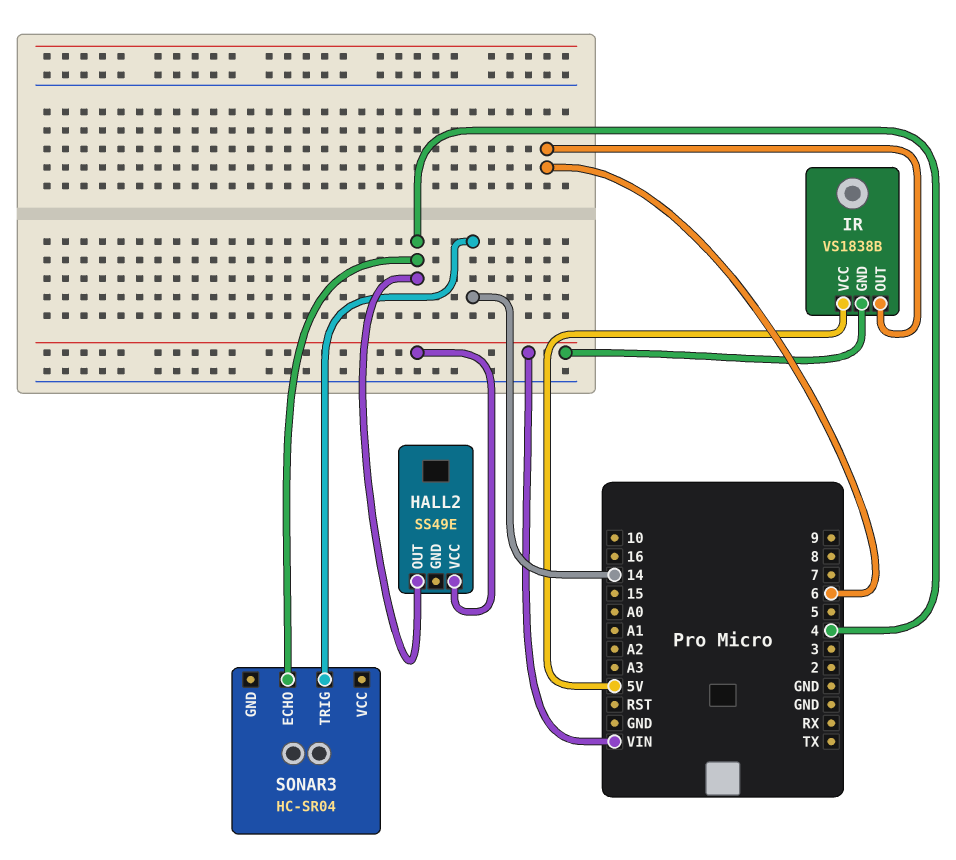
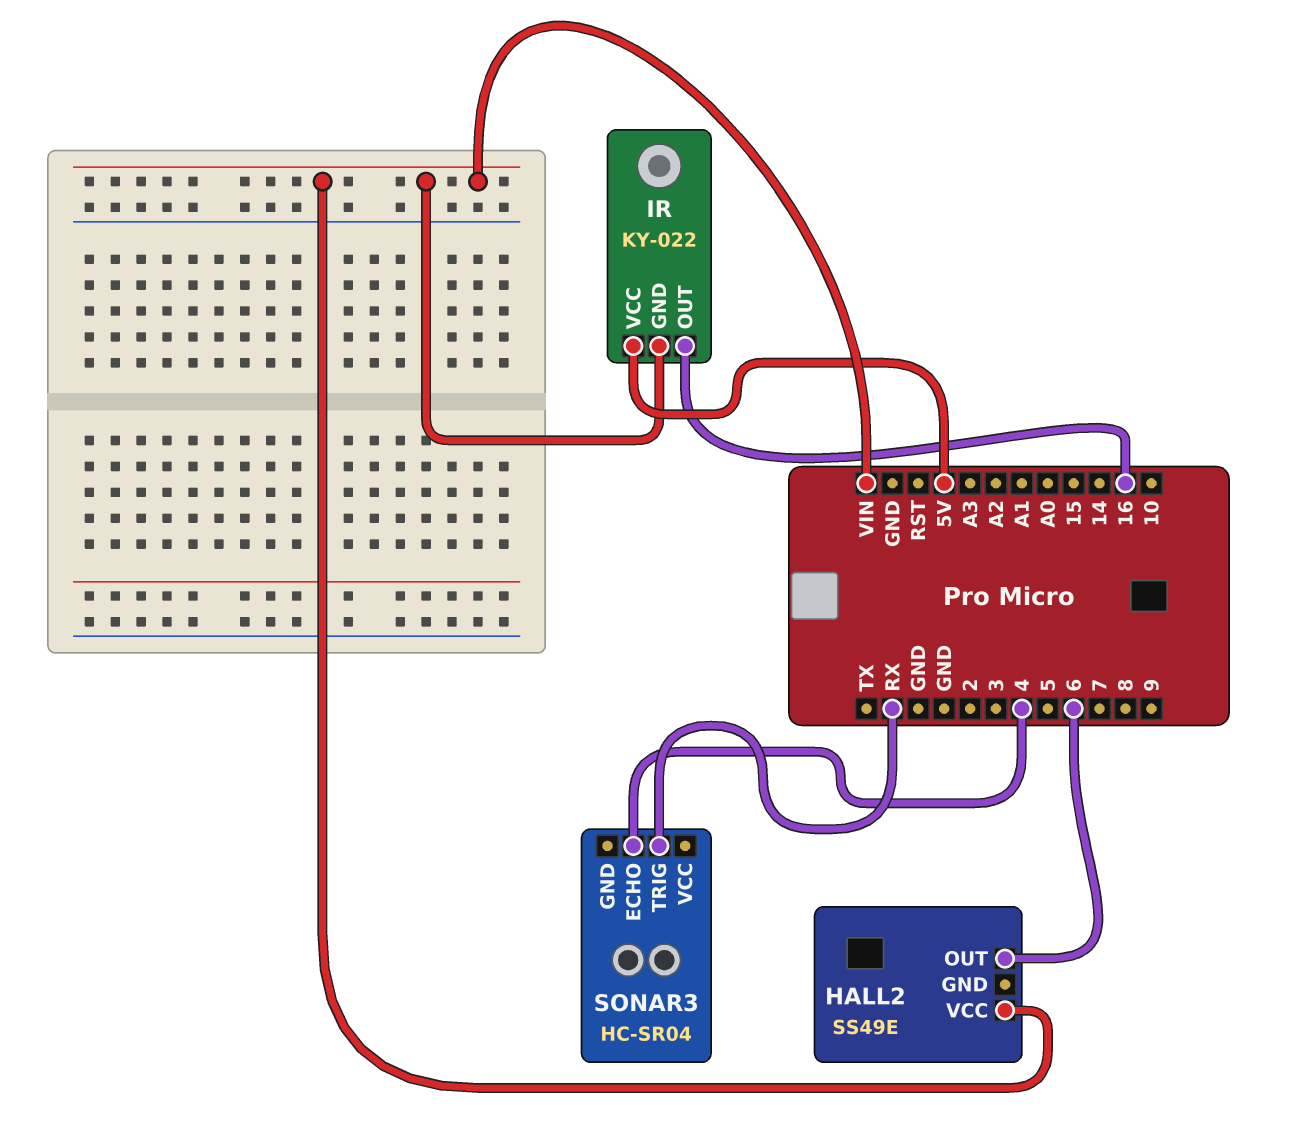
HALL2 pin OUT: 4 -> 6
IR: VS1838B -> KY-022
IR pin OUT: 6 -> 16
SONAR3 pin TRIG: 14 -> RX

